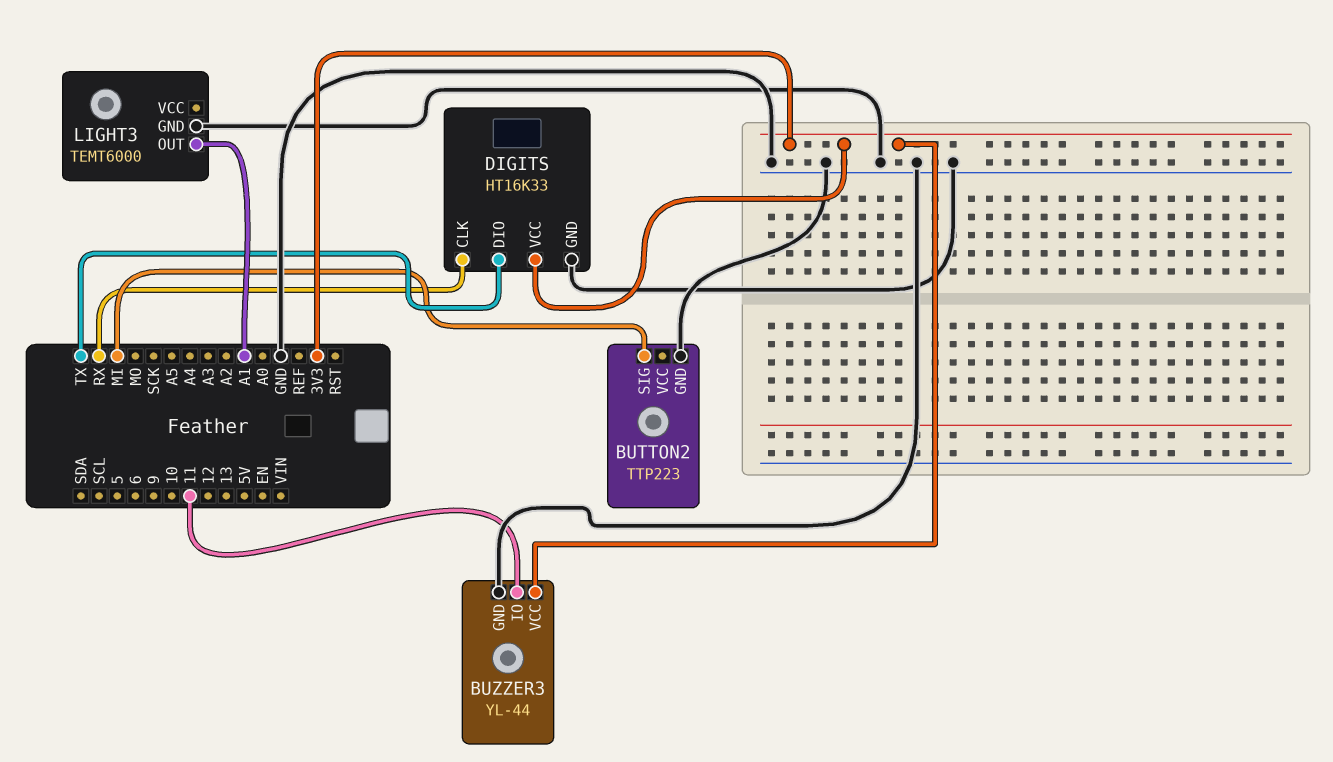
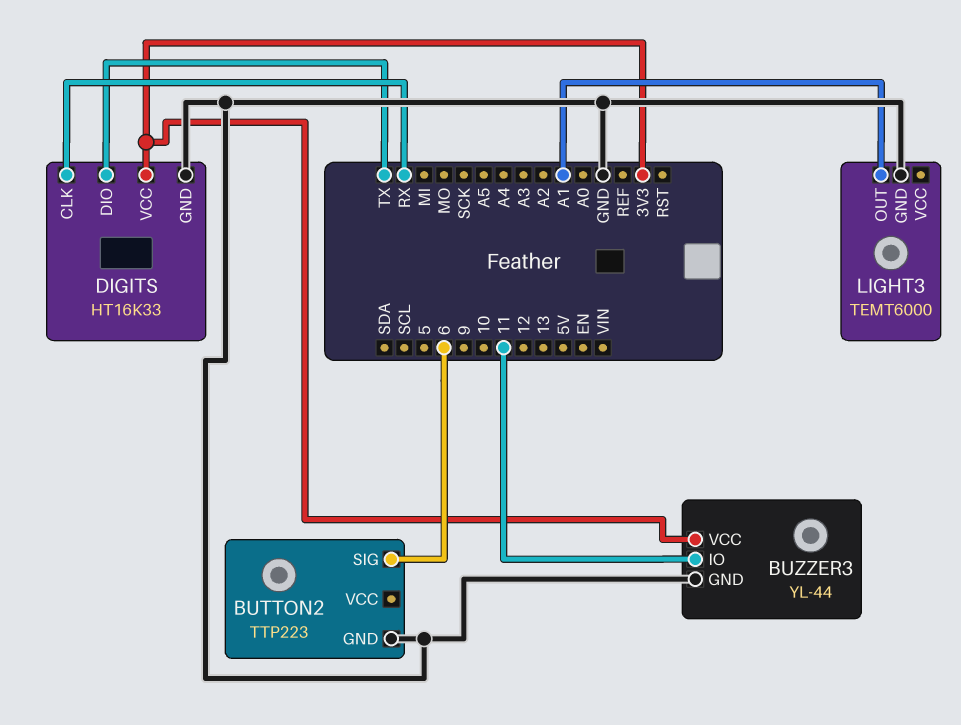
BUTTON2 pin SIG: MI -> 6

